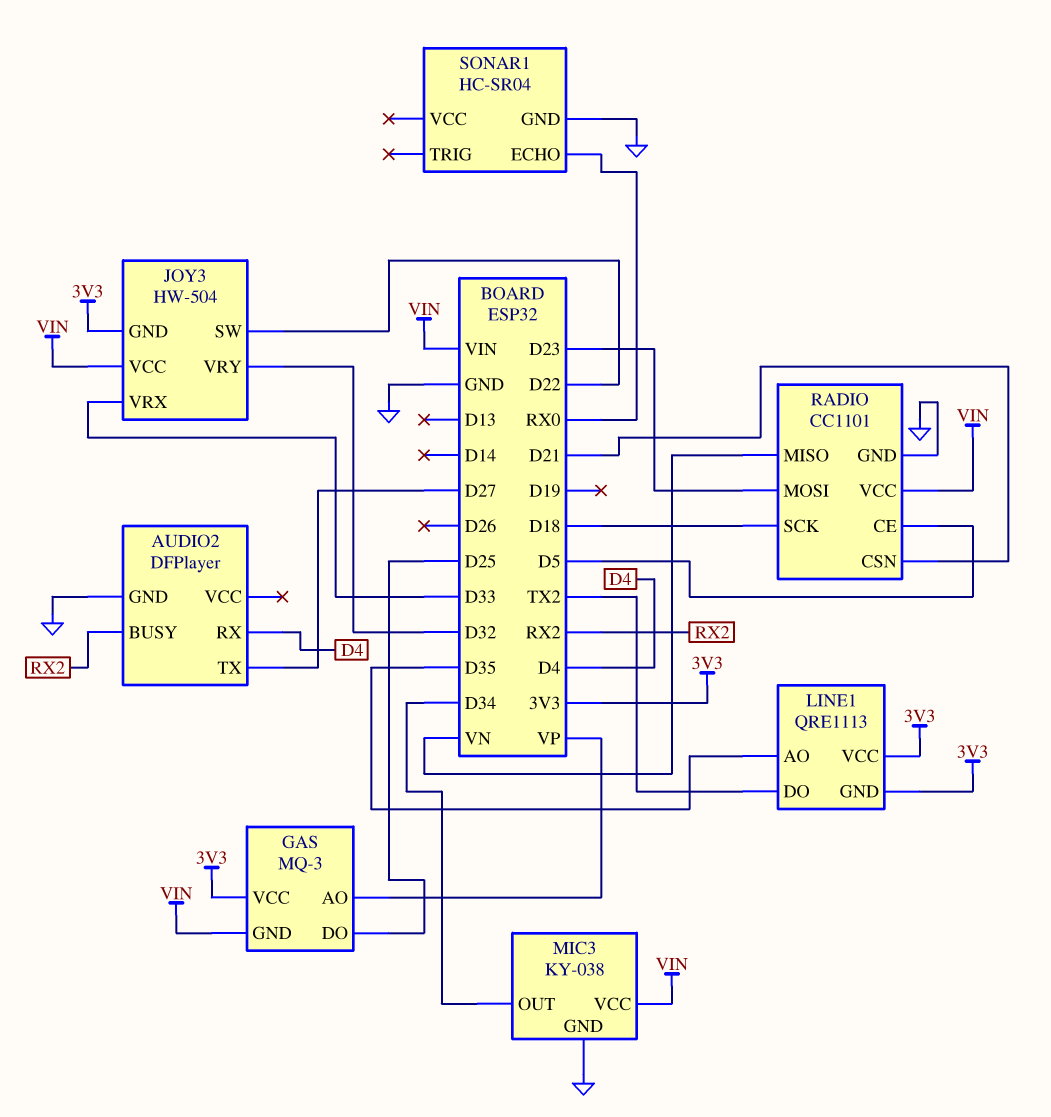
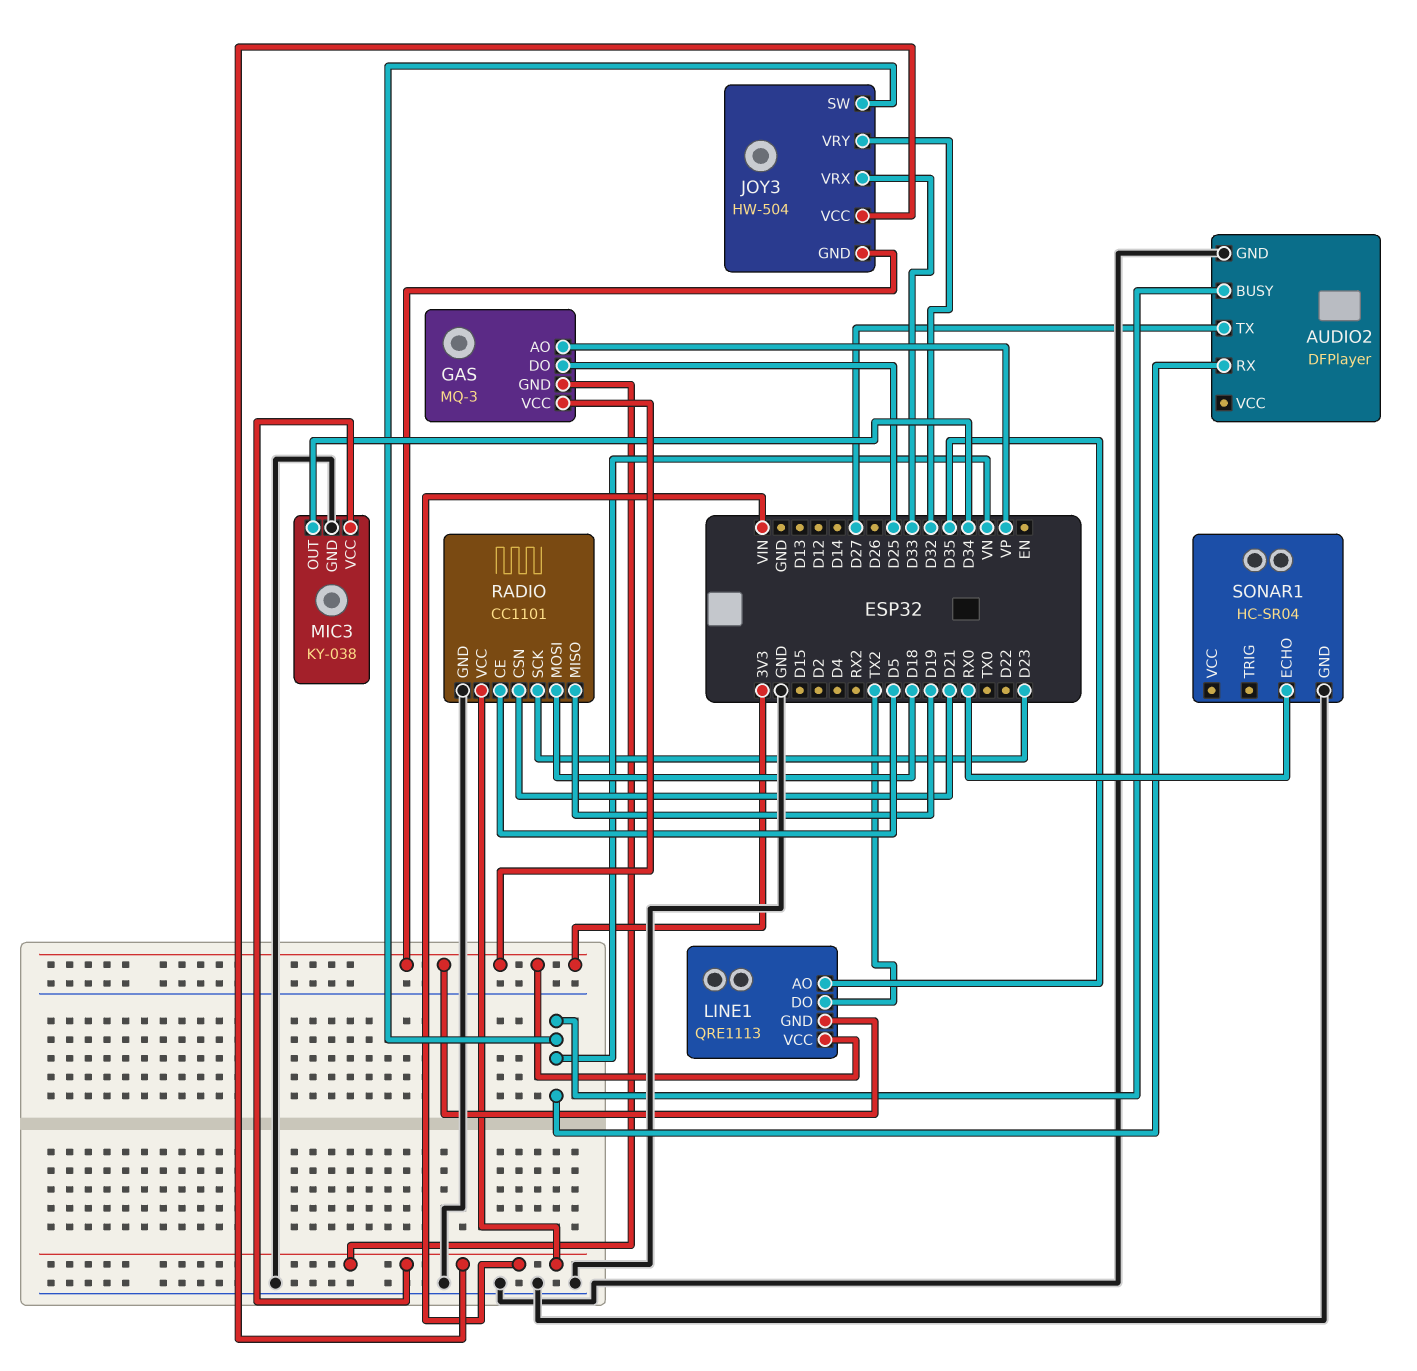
AUDIO2 pin BUSY: RX2 -> VN
AUDIO2 pin RX: D4 -> VN
JOY3 pin SW: D22 -> VN
RADIO pin MISO: VN -> D19
RADIO pin MOSI: D23 -> D18
RADIO pin SCK: D18 -> D23

